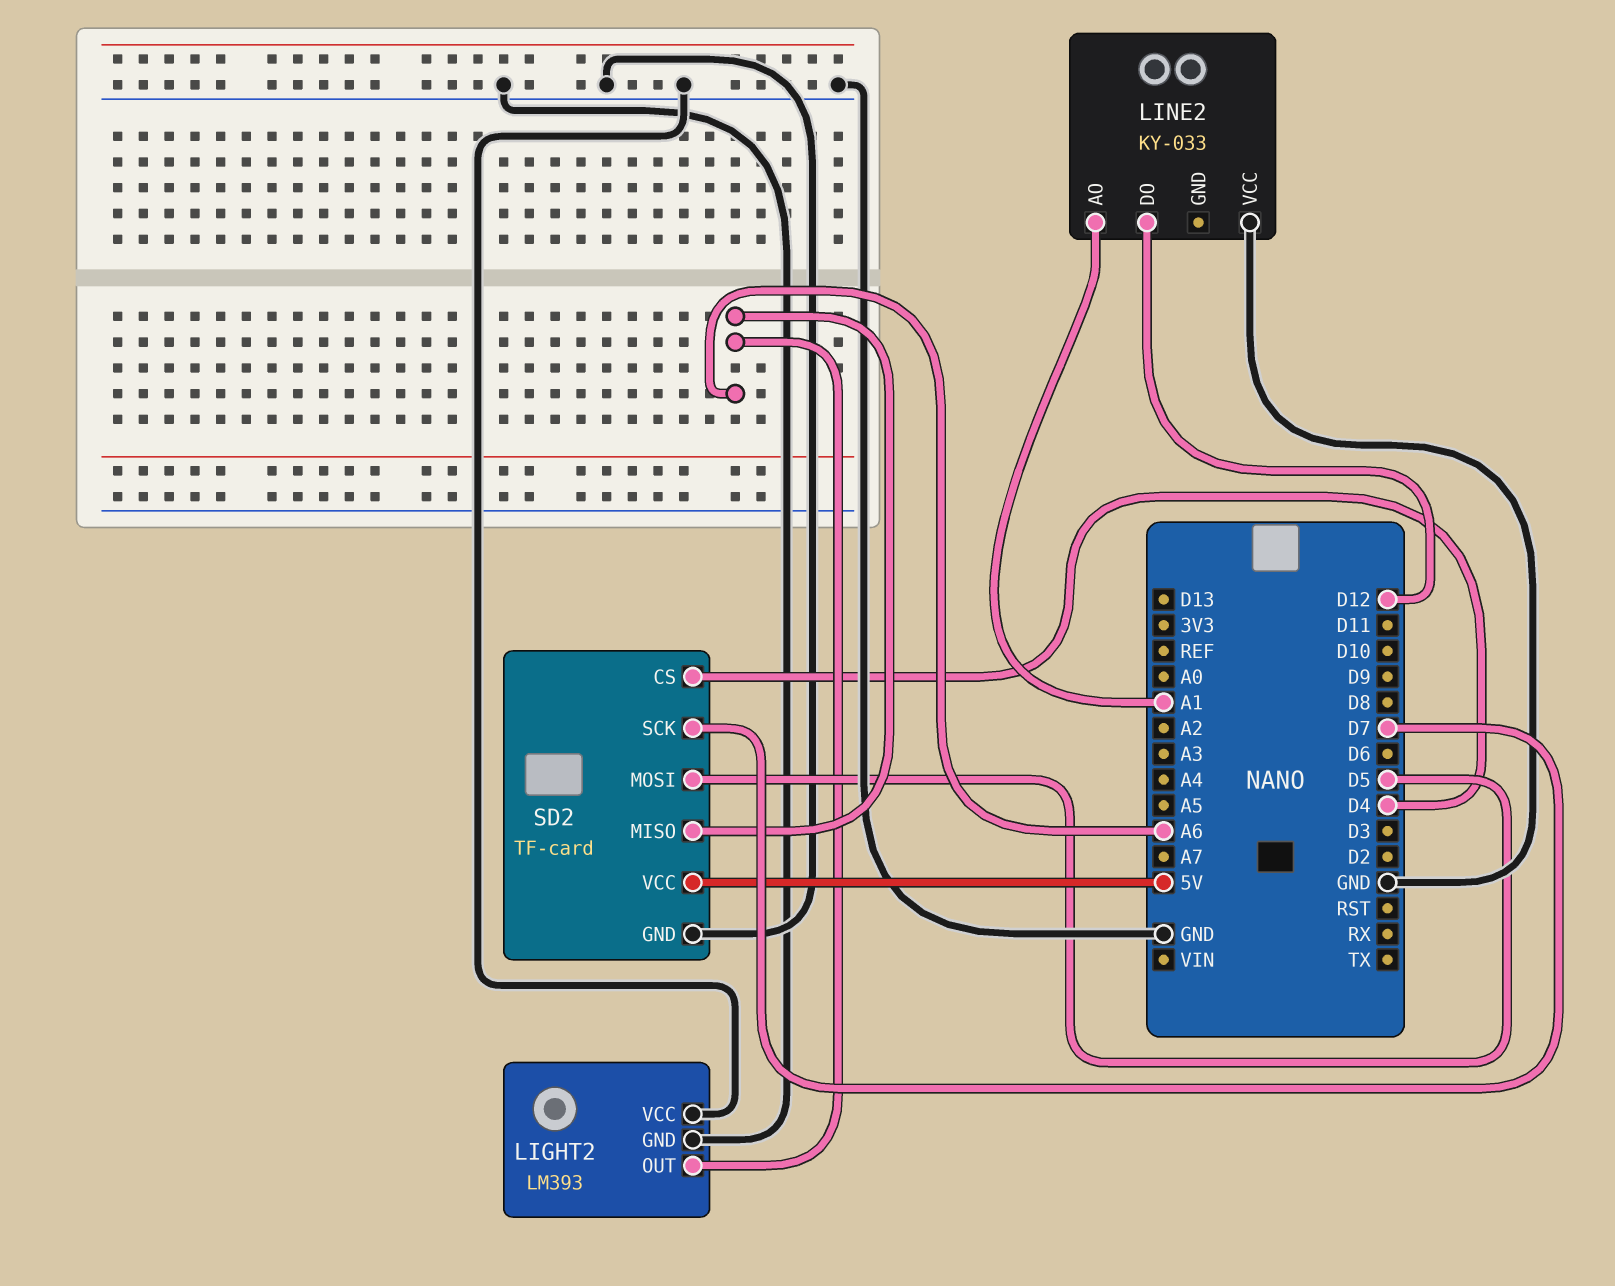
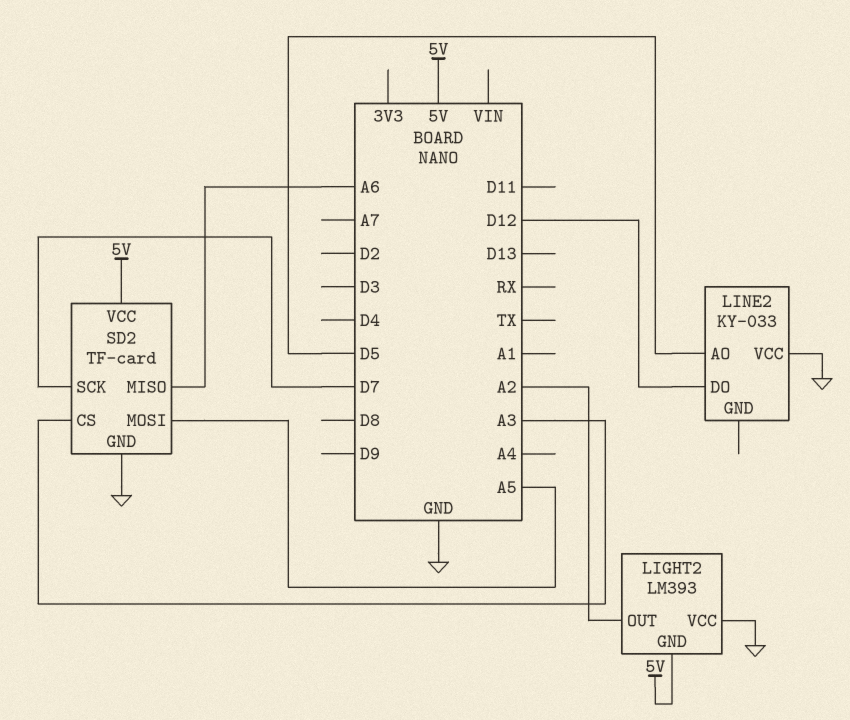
LIGHT2 pin GND: GND -> 5V
LIGHT2 pin OUT: A6 -> A2
LINE2 pin AO: A1 -> D5
SD2 pin CS: D4 -> A3
SD2 pin MOSI: D5 -> A5

